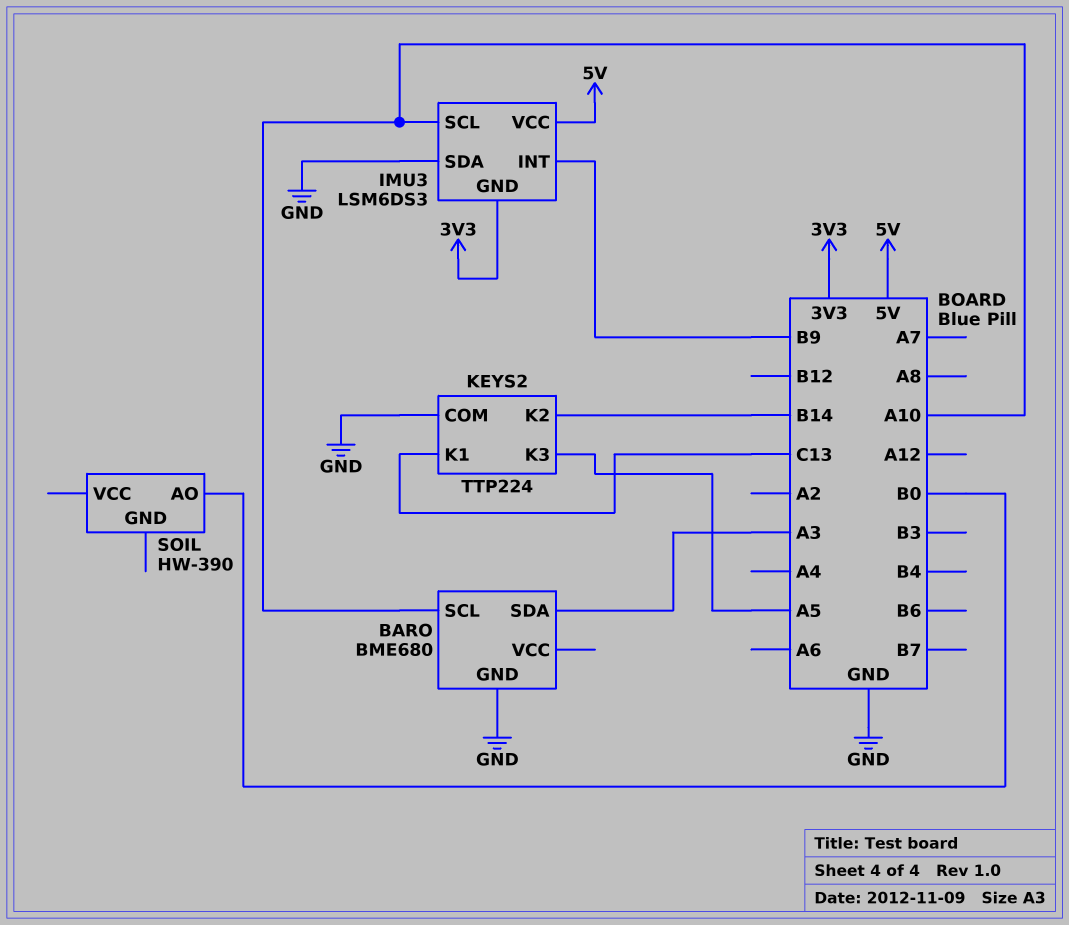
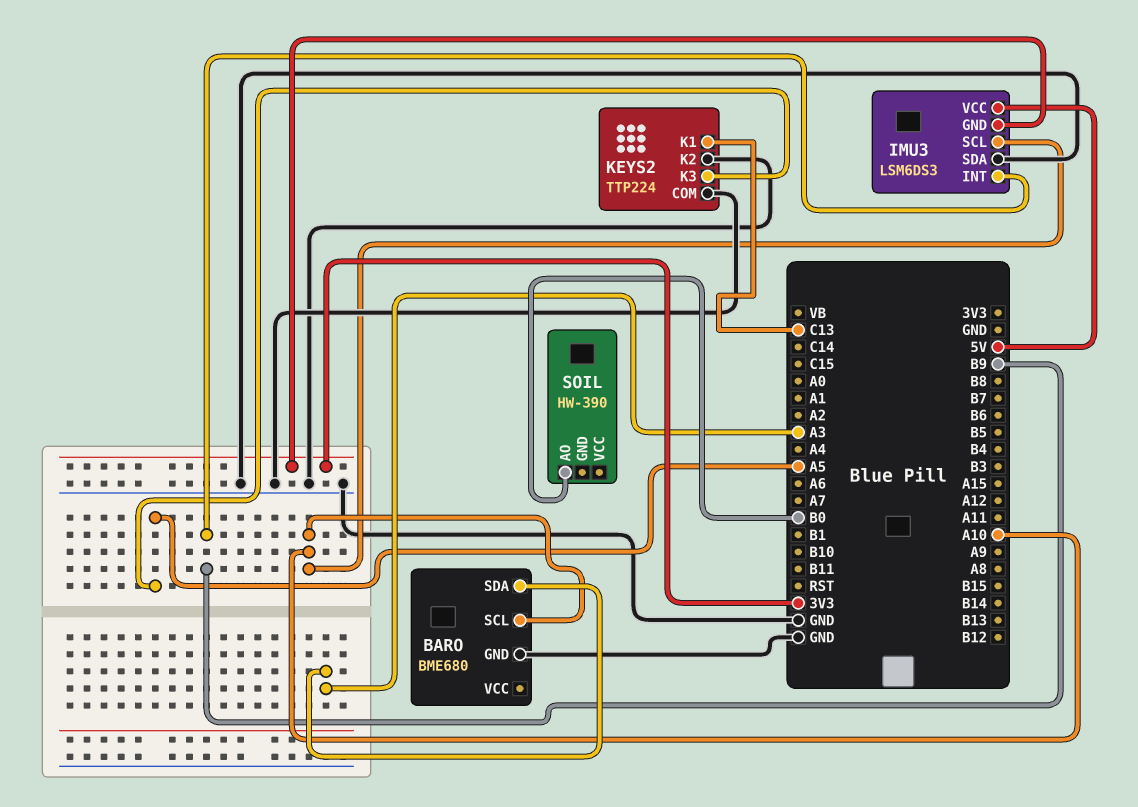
KEYS2 pin K2: B14 -> GND

